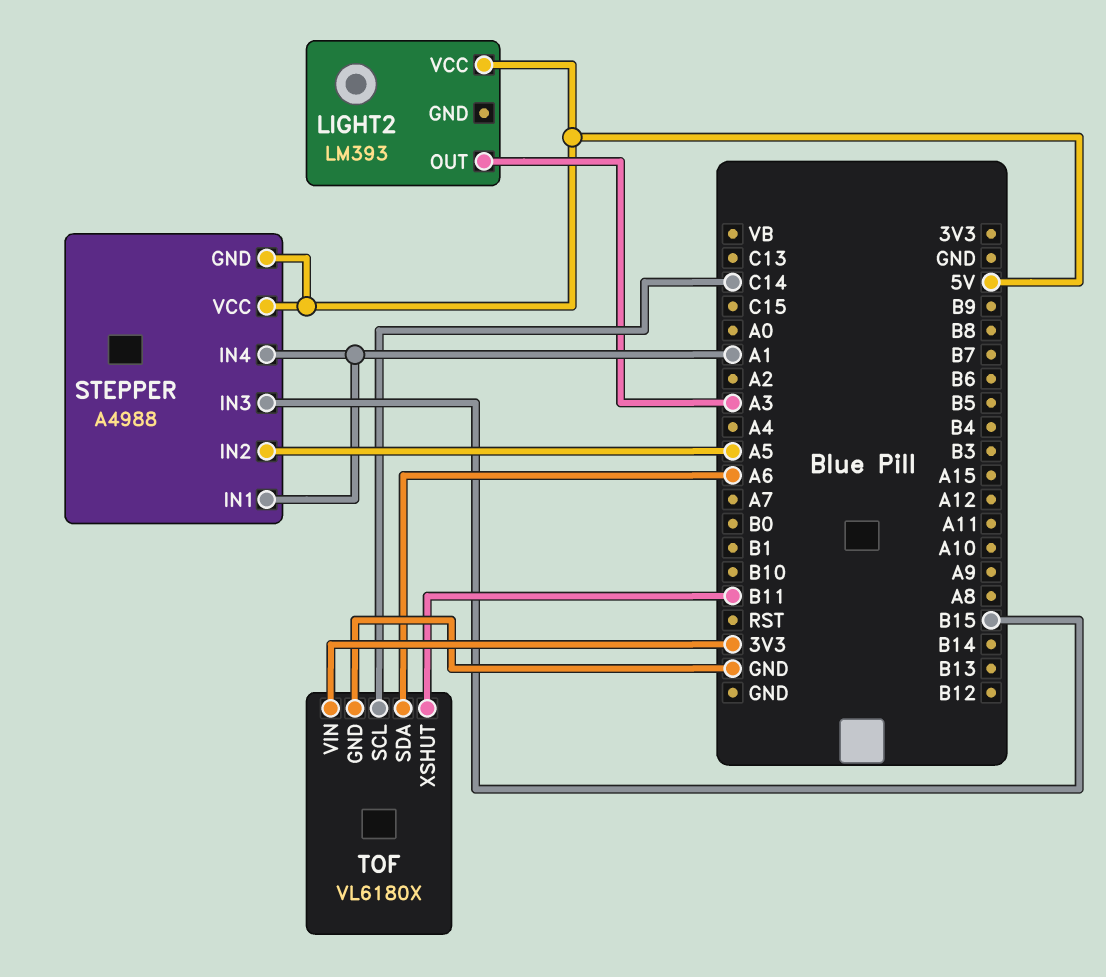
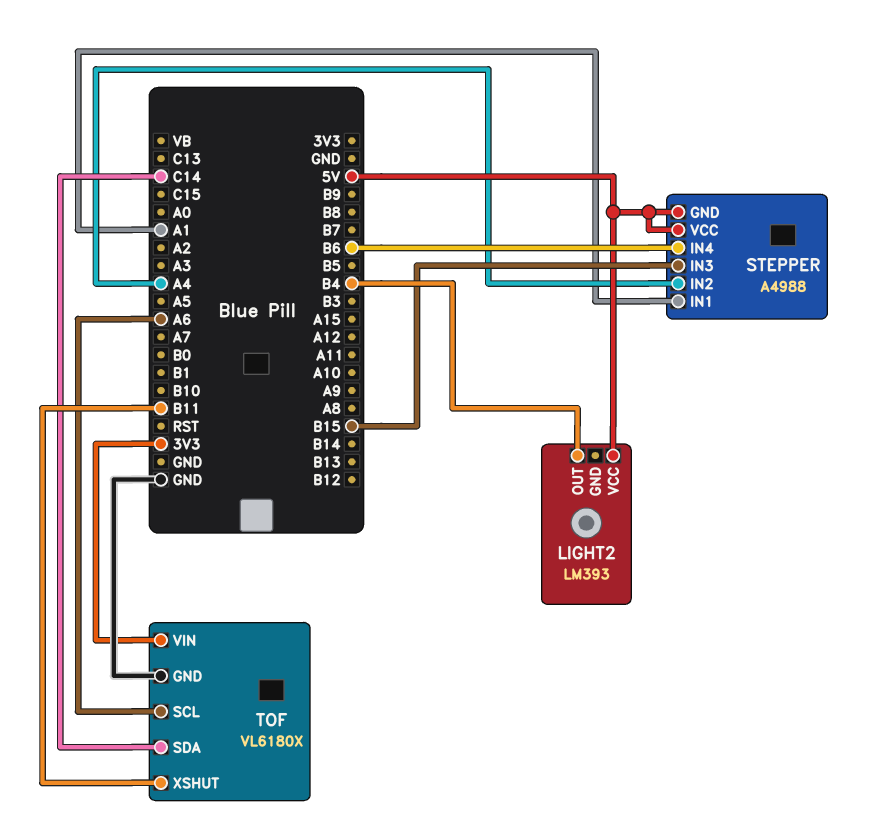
LIGHT2 pin OUT: A3 -> B4
STEPPER pin IN2: A5 -> A4
STEPPER pin IN4: A1 -> B6
TOF pin SCL: C14 -> A6
TOF pin SDA: A6 -> C14

